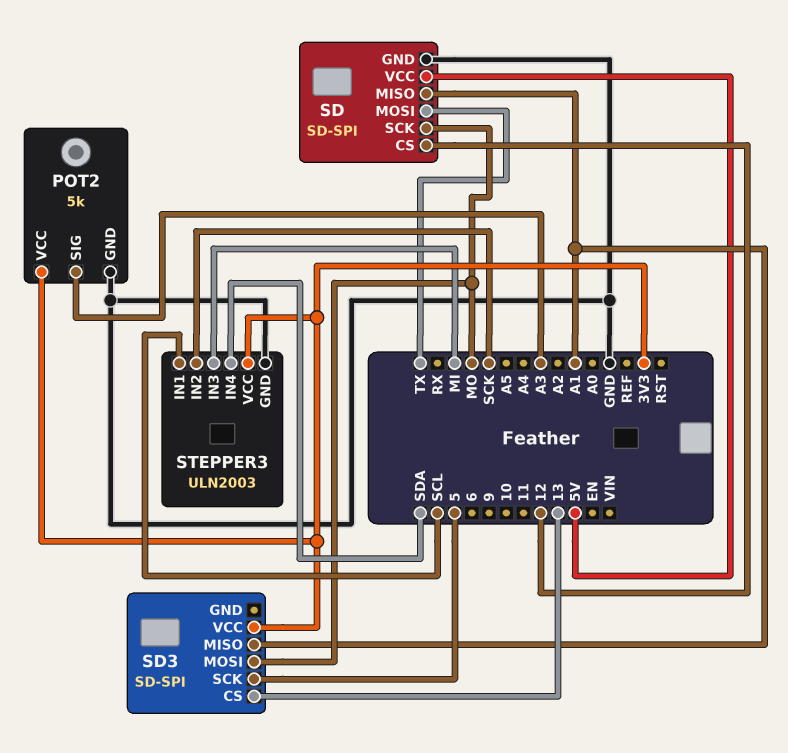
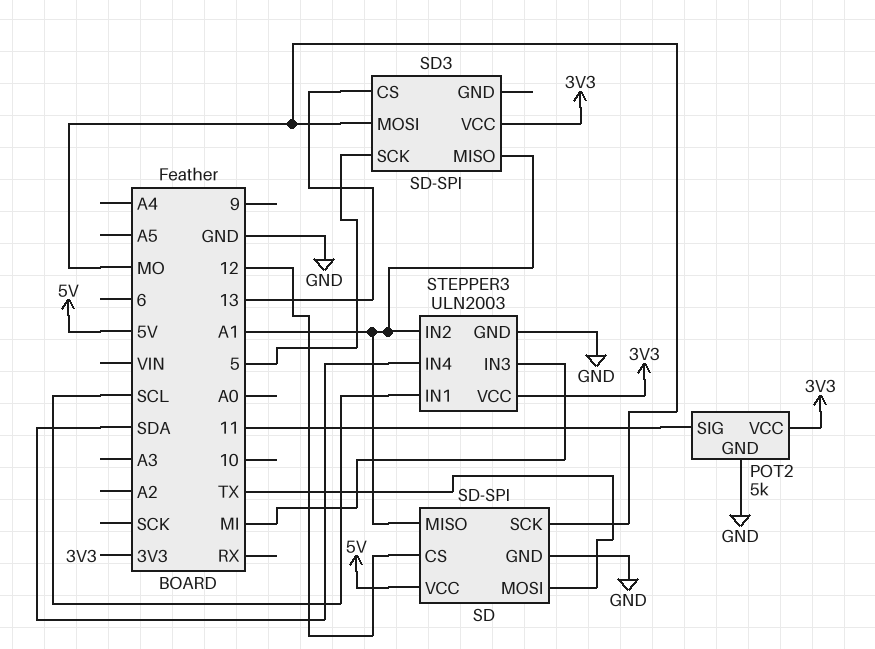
POT2 pin SIG: A3 -> 11
STEPPER3 pin IN2: SCK -> A1

